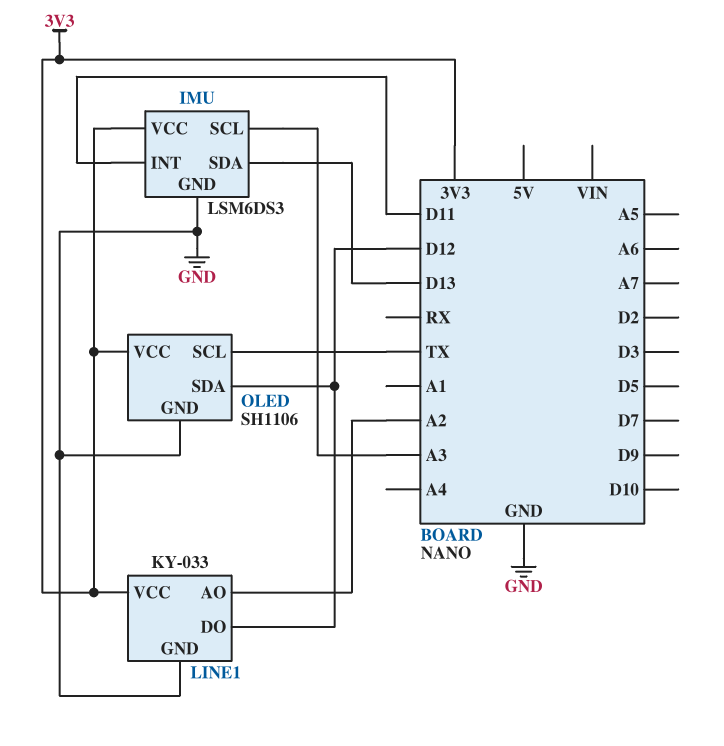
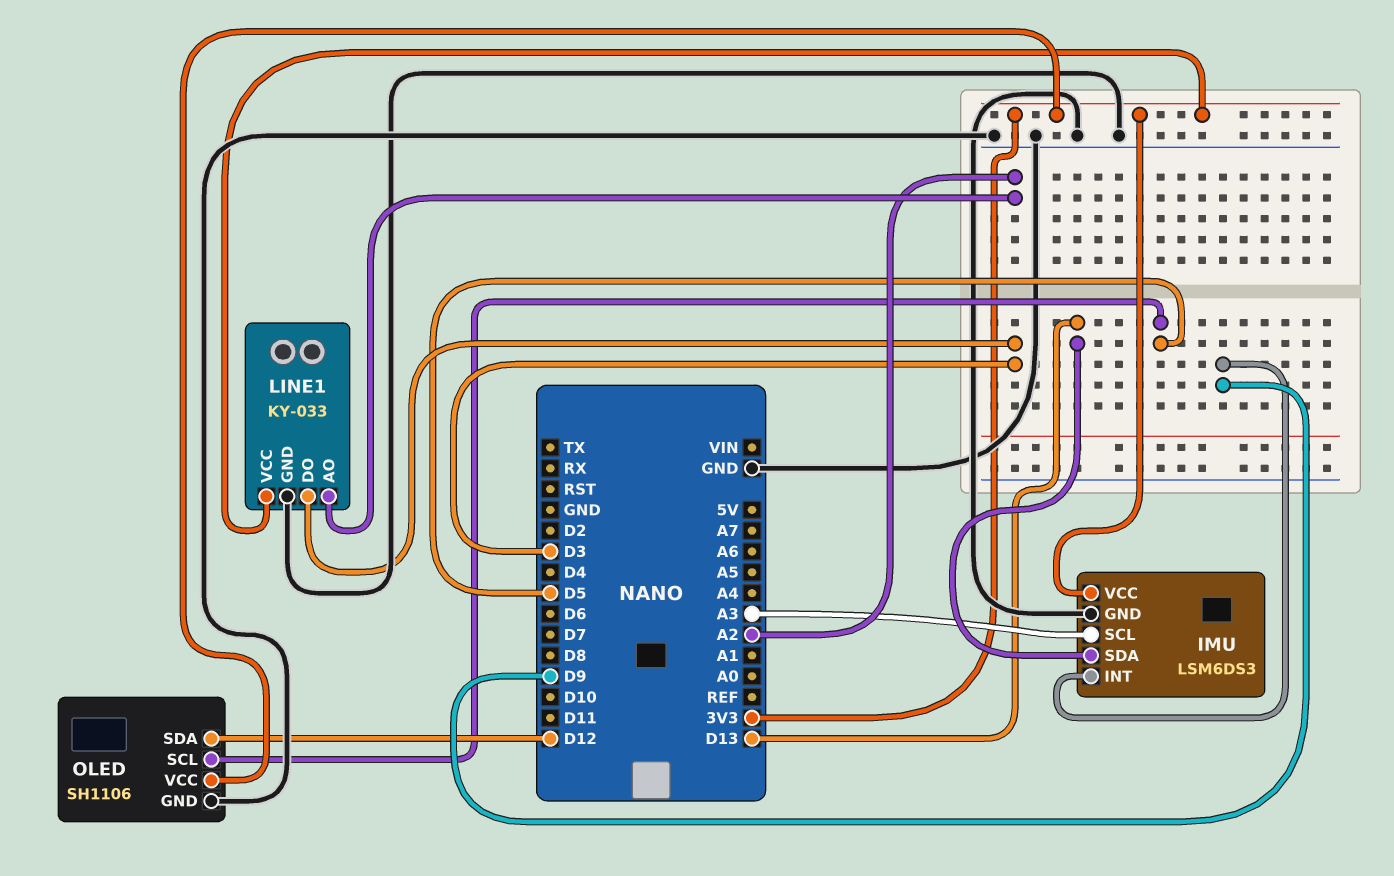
IMU pin INT: D11 -> D9
LINE1 pin DO: D12 -> D3
OLED pin SCL: TX -> D5

